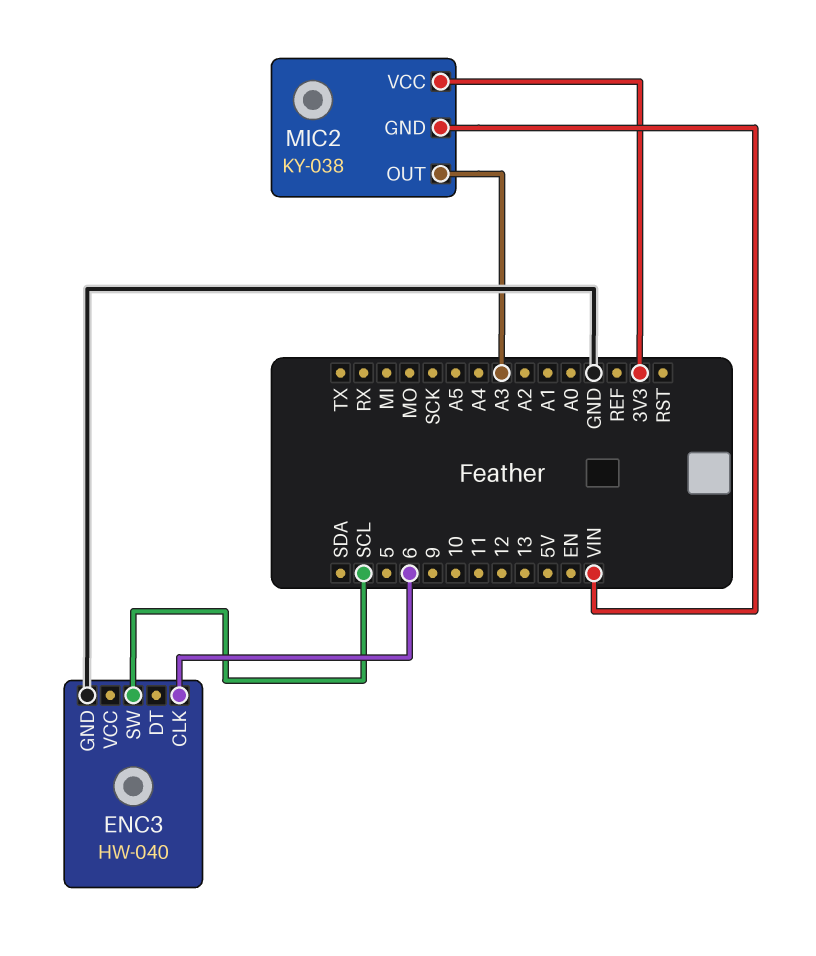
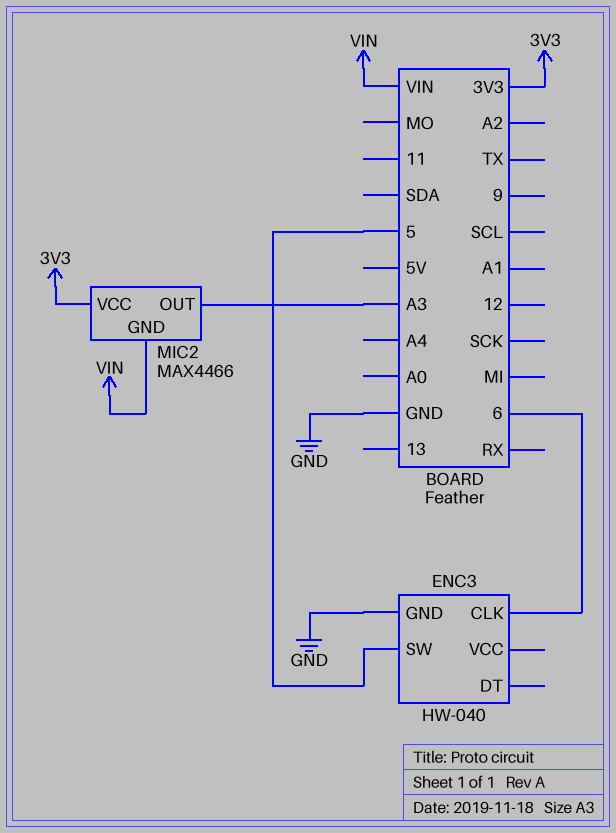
ENC3 pin SW: SCL -> 5
MIC2: KY-038 -> MAX4466

